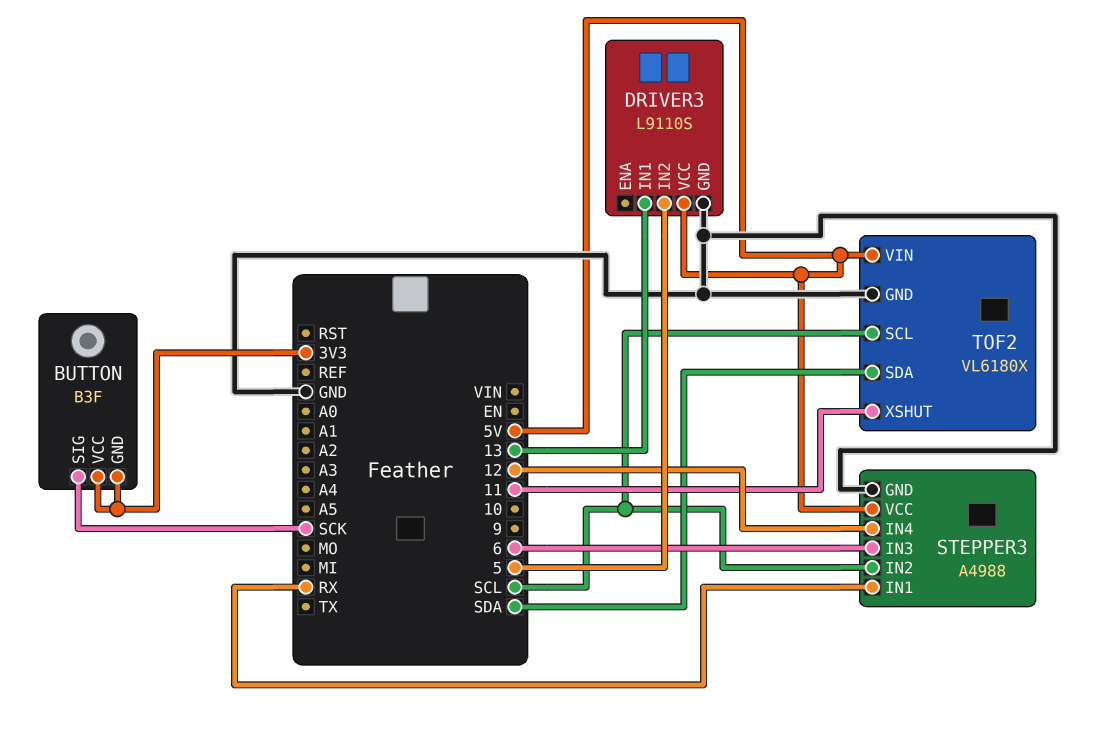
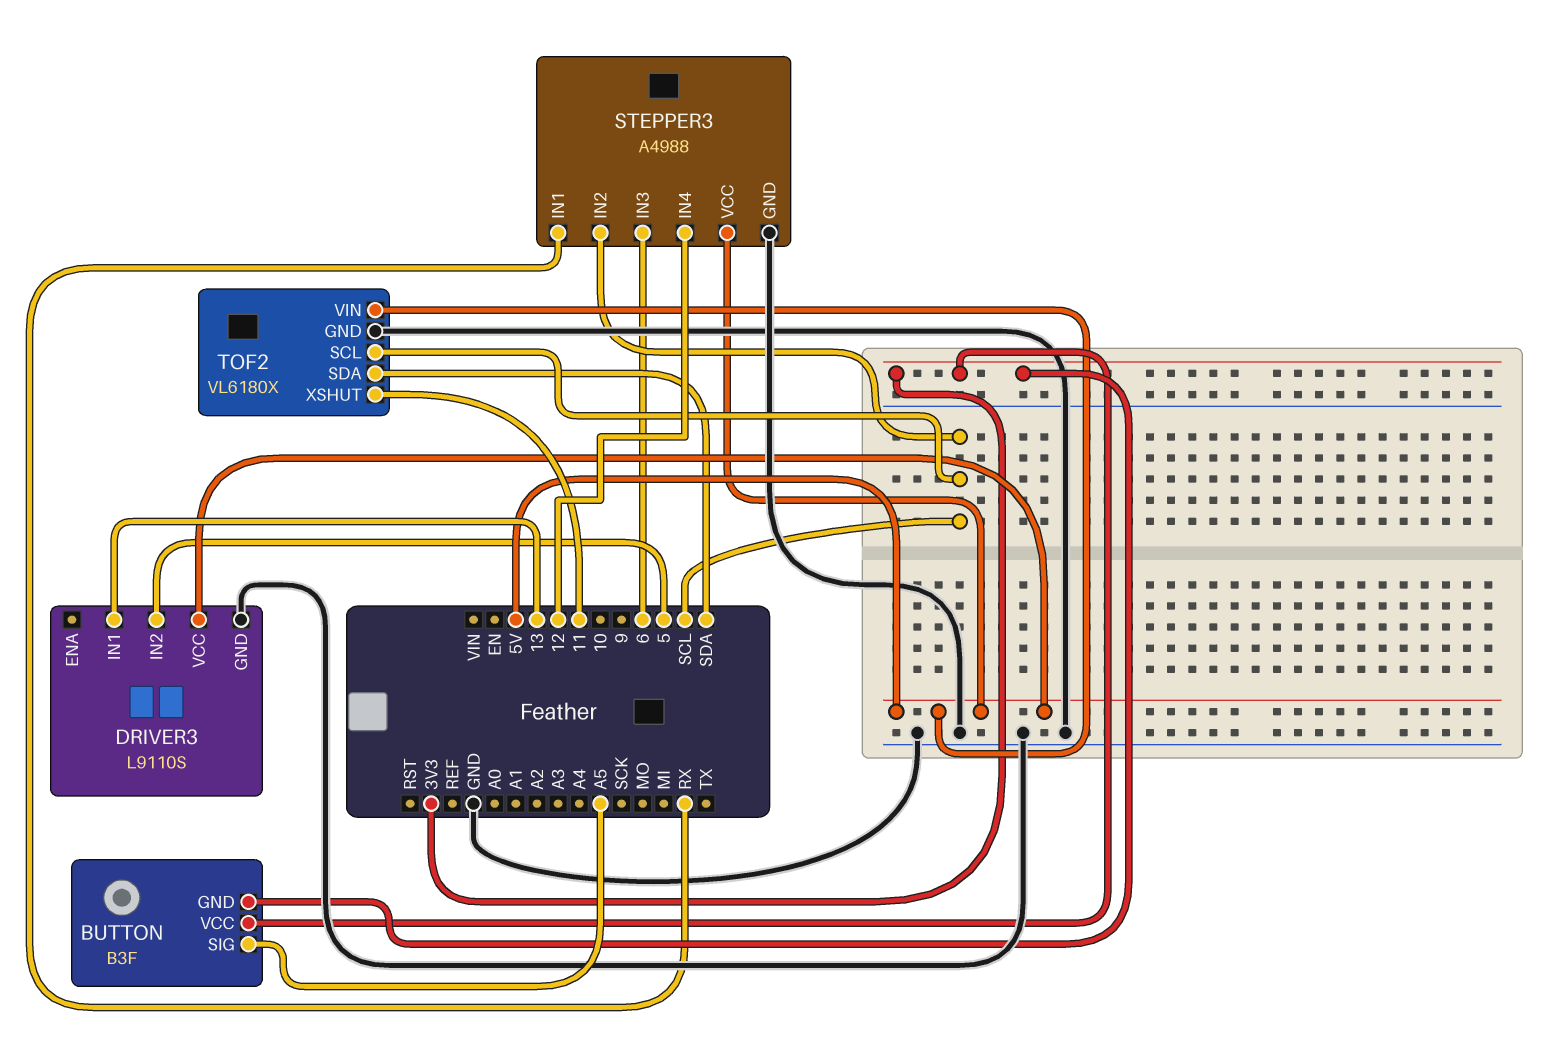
BUTTON pin SIG: SCK -> A5

